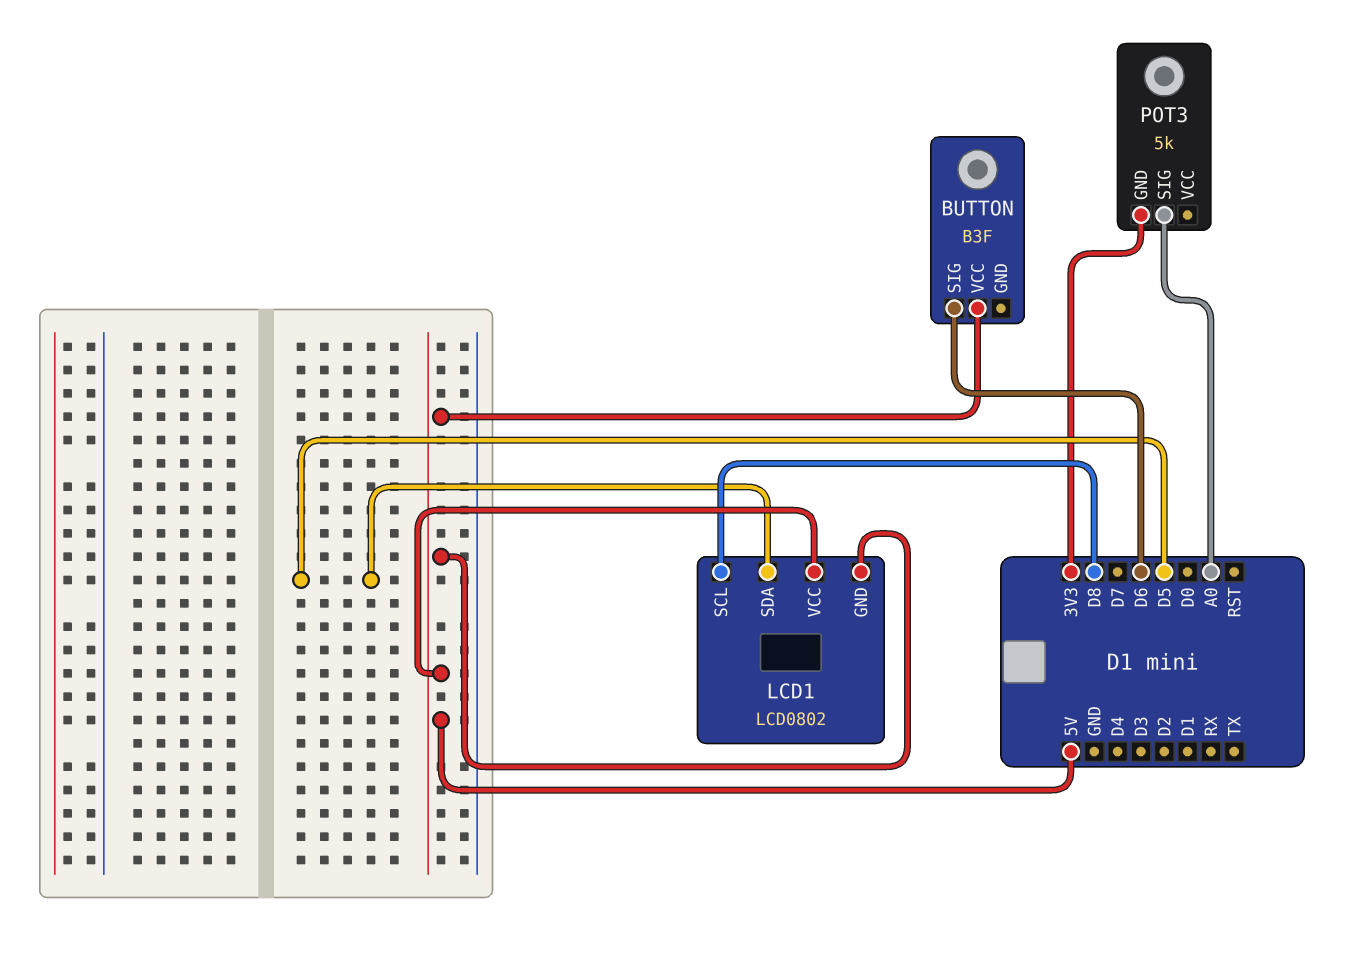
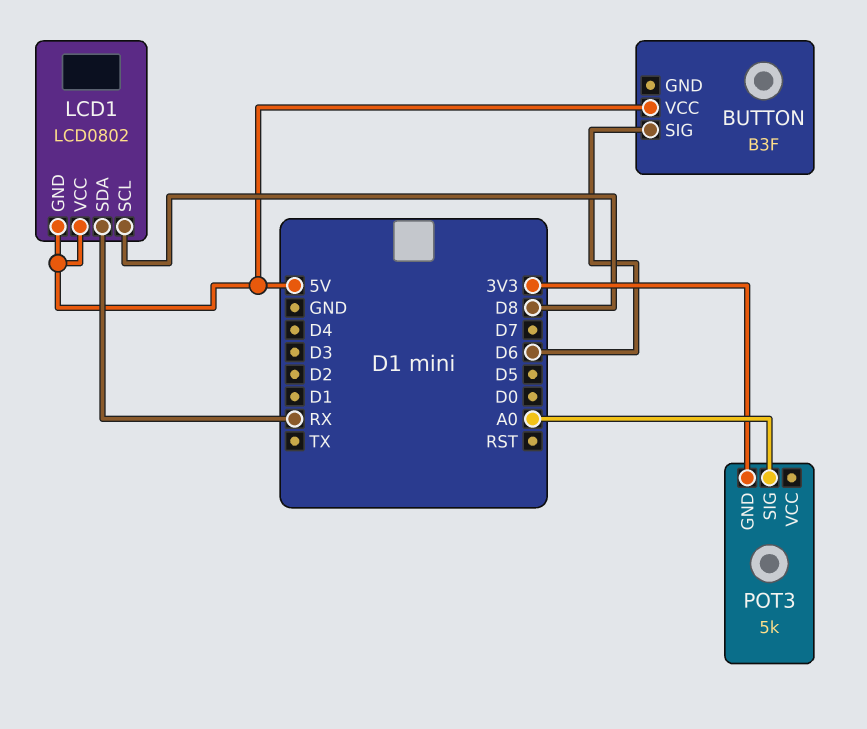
LCD1 pin SDA: D5 -> RX

